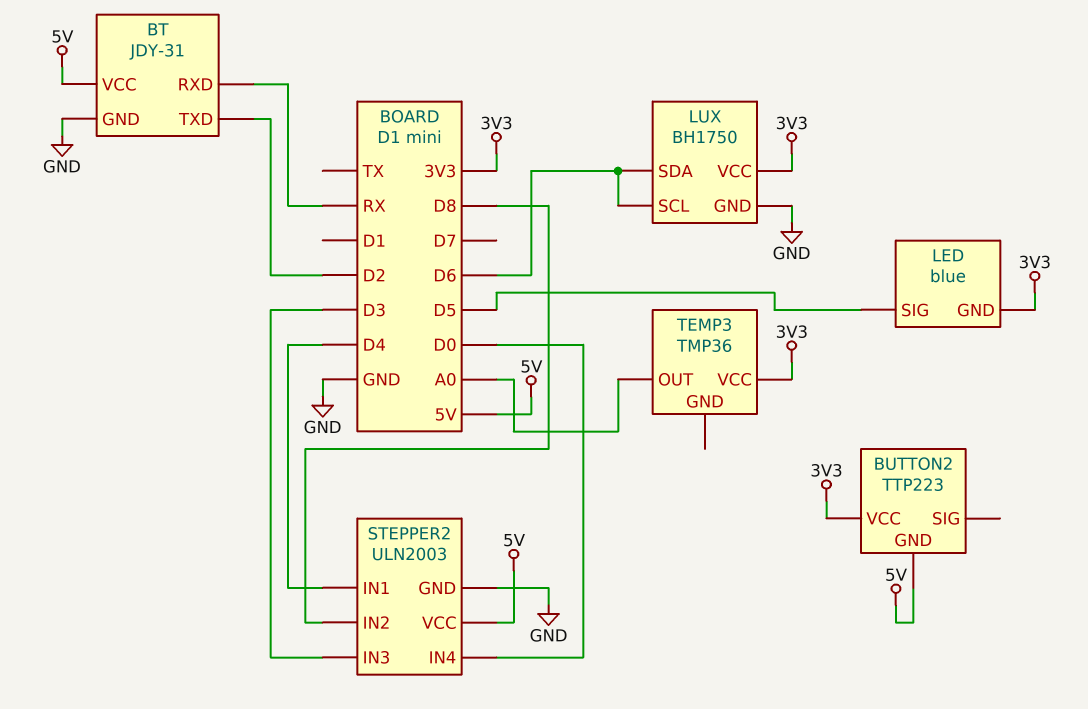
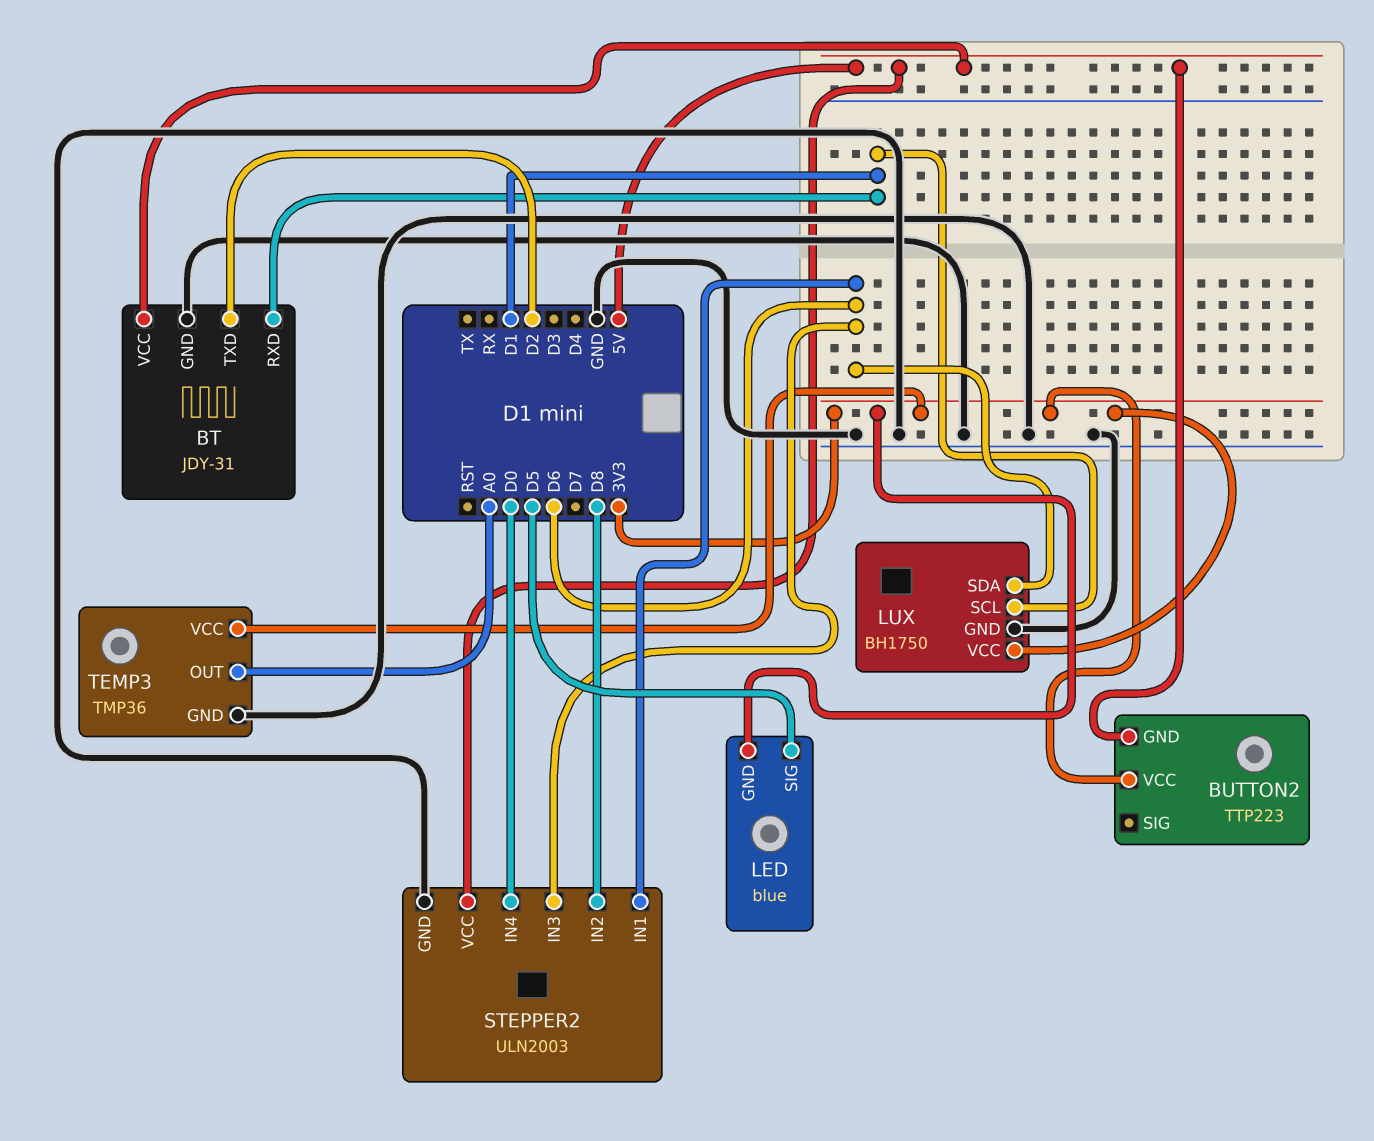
BT pin RXD: RX -> D1
LUX pin SCL: D6 -> D1
STEPPER2 pin IN1: D4 -> D6
STEPPER2 pin IN3: D3 -> D6
TEMP3 pin GND: none -> GND

